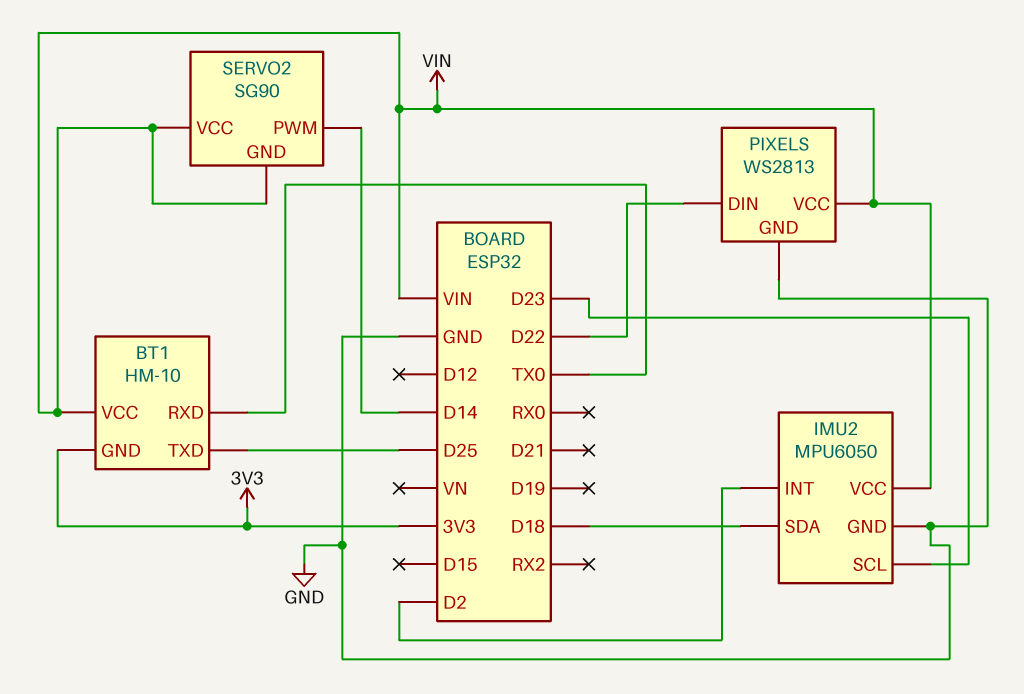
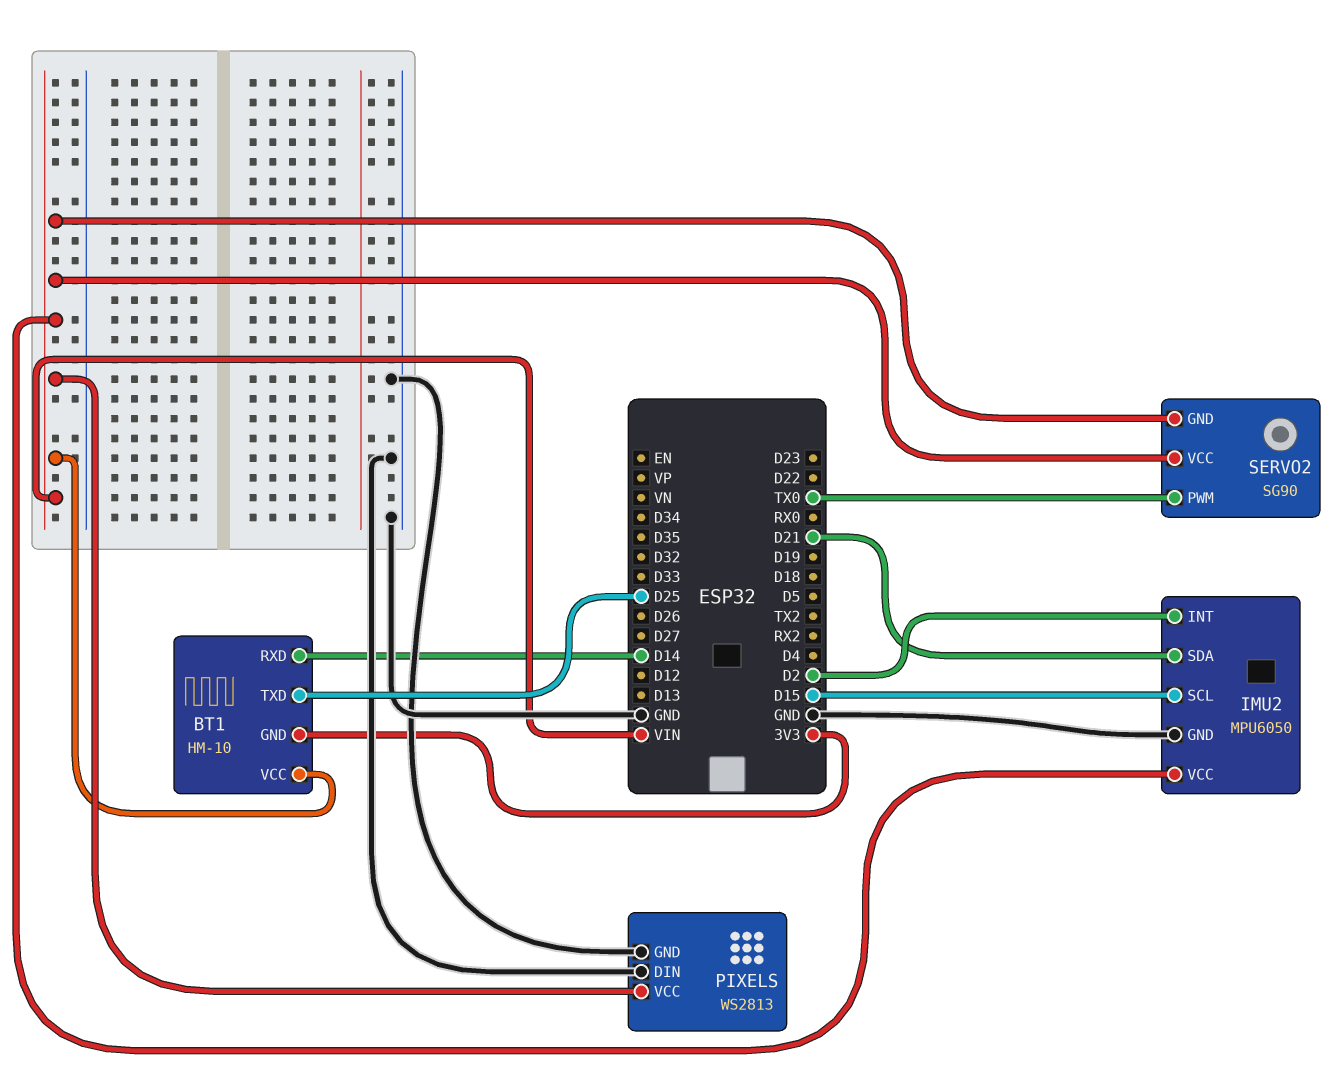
BT1 pin RXD: TX0 -> D14
IMU2 pin SCL: D23 -> D15
IMU2 pin SDA: D18 -> D21
PIXELS pin DIN: D22 -> GND
SERVO2 pin PWM: D14 -> TX0

